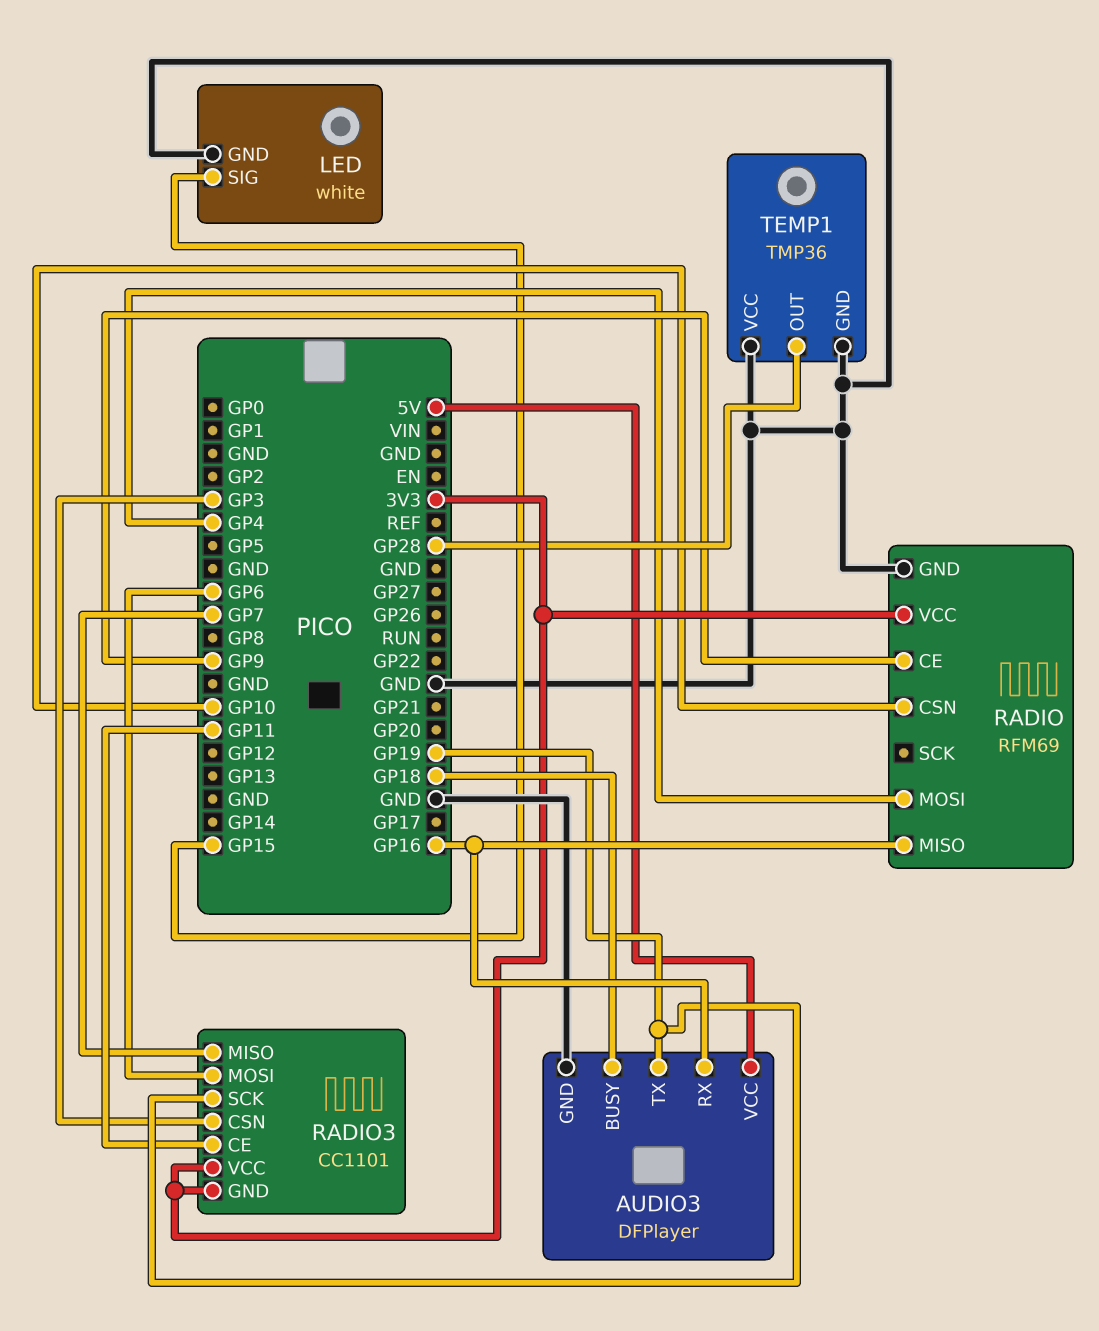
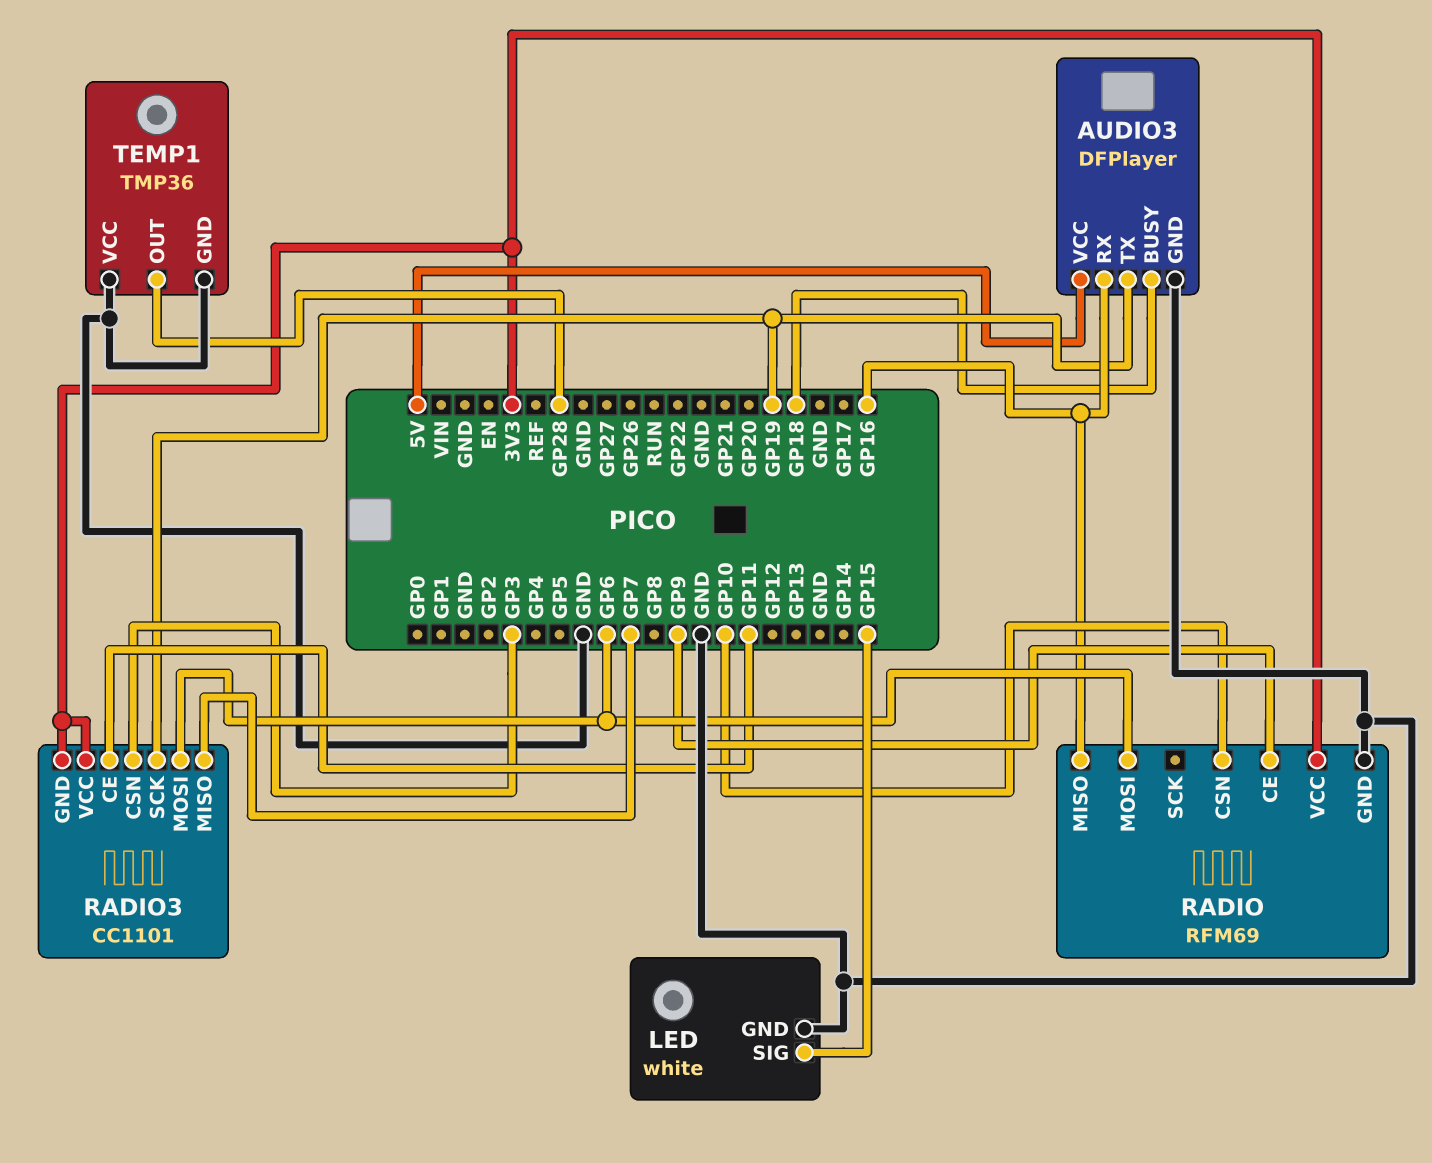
RADIO pin MOSI: GP4 -> GP6

